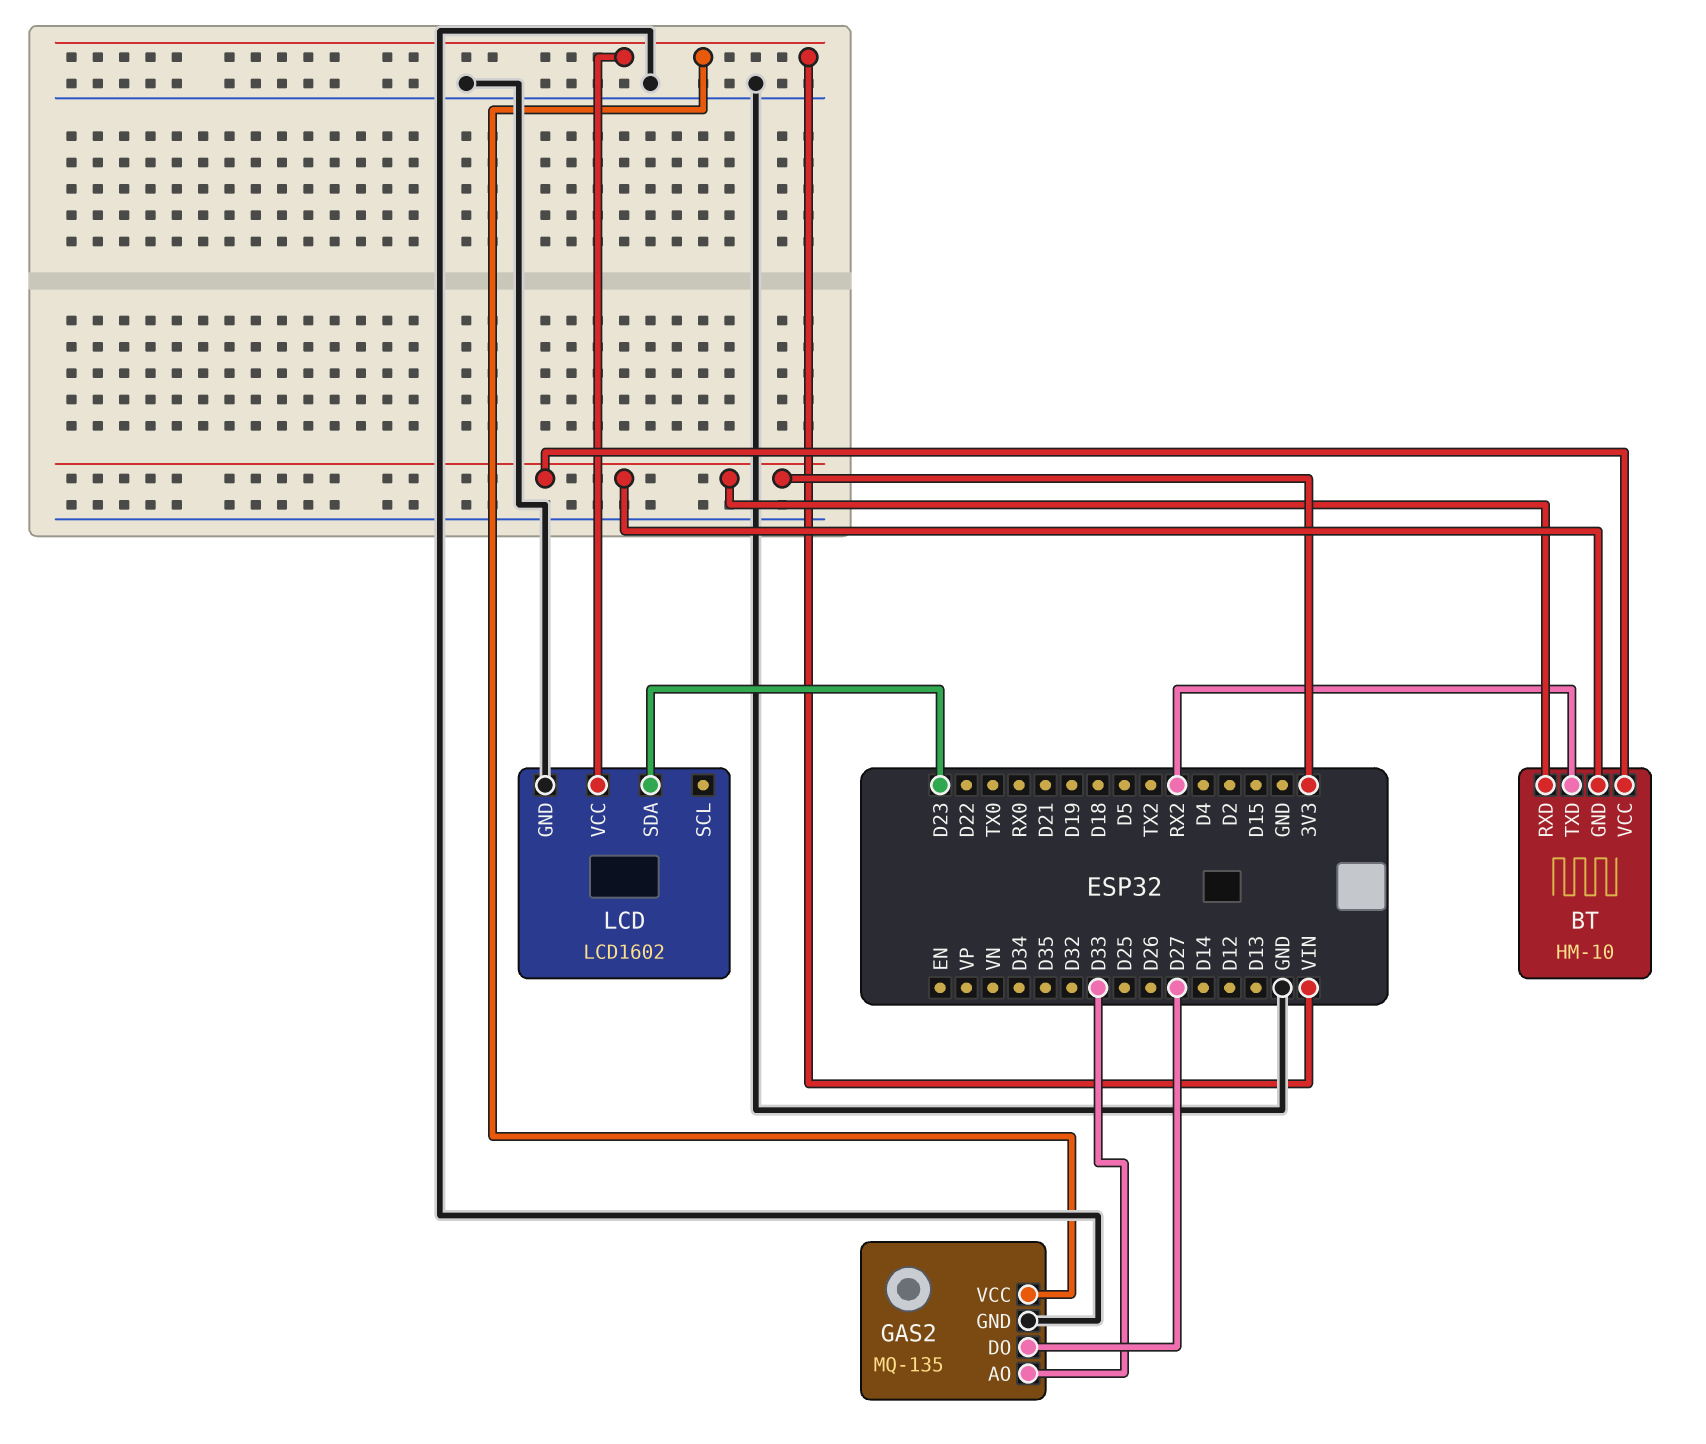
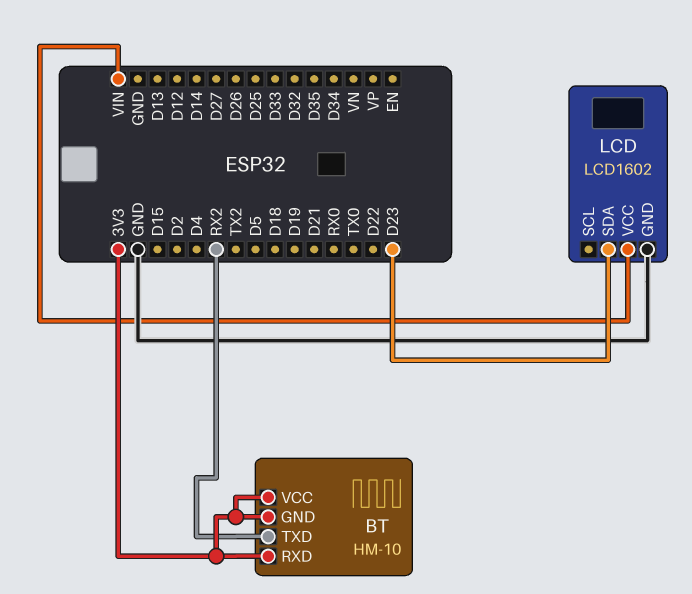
GAS2: MQ-135 -> none
GAS2 pin AO: D33 -> none
GAS2 pin DO: D27 -> none
GAS2 pin GND: GND -> none
GAS2 pin VCC: VIN -> none

